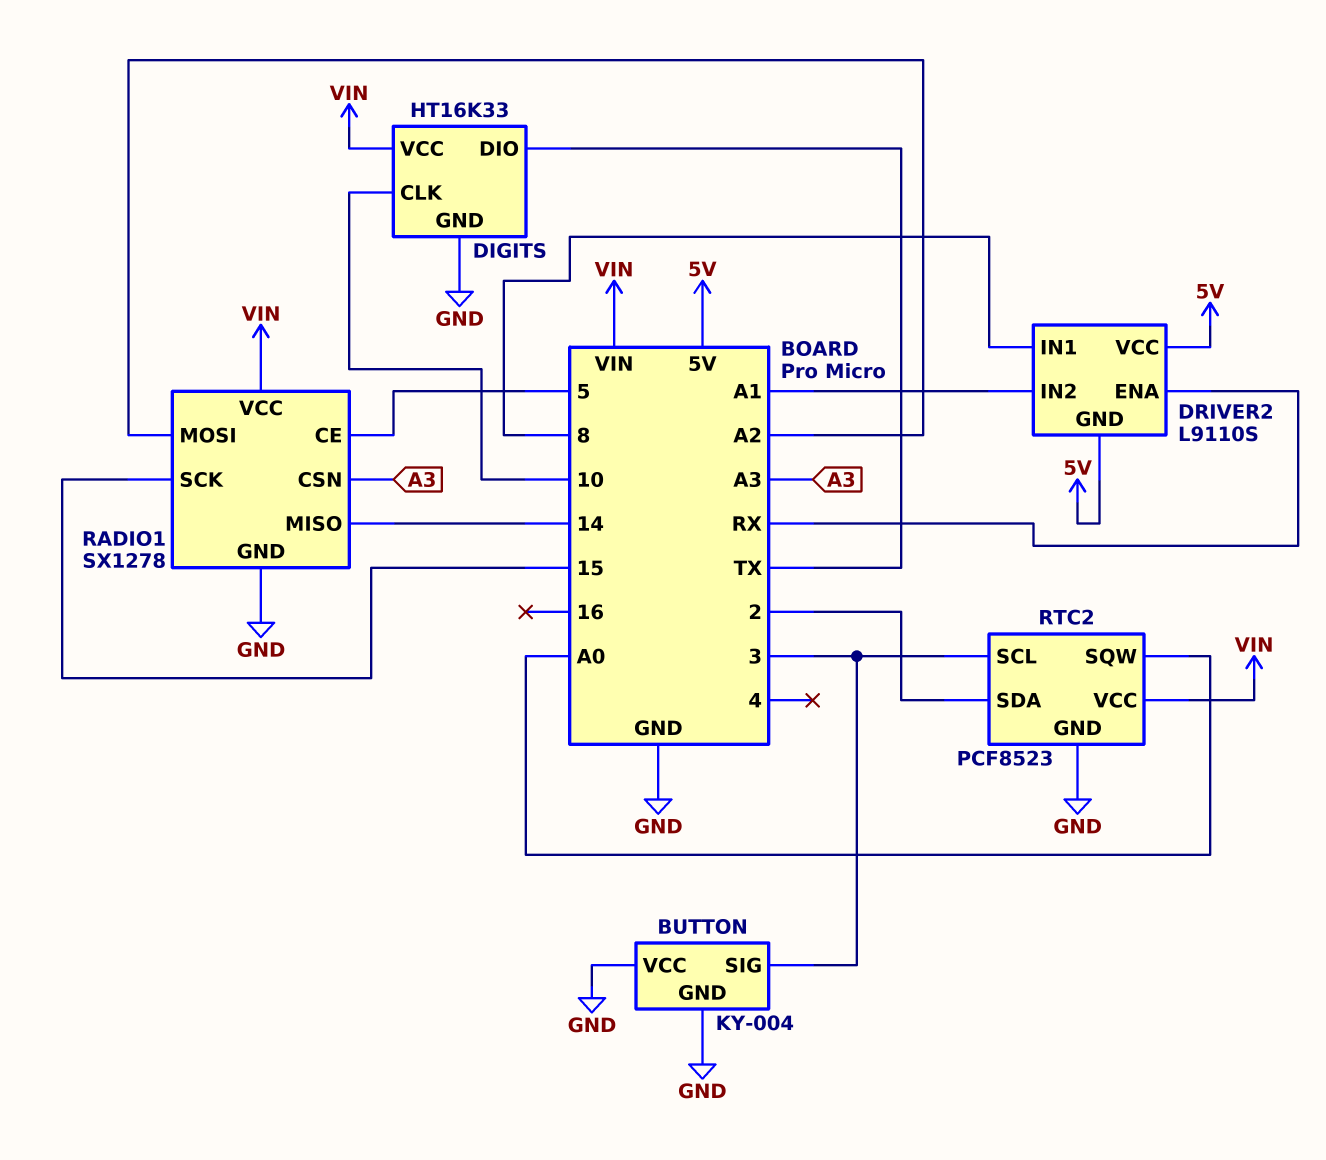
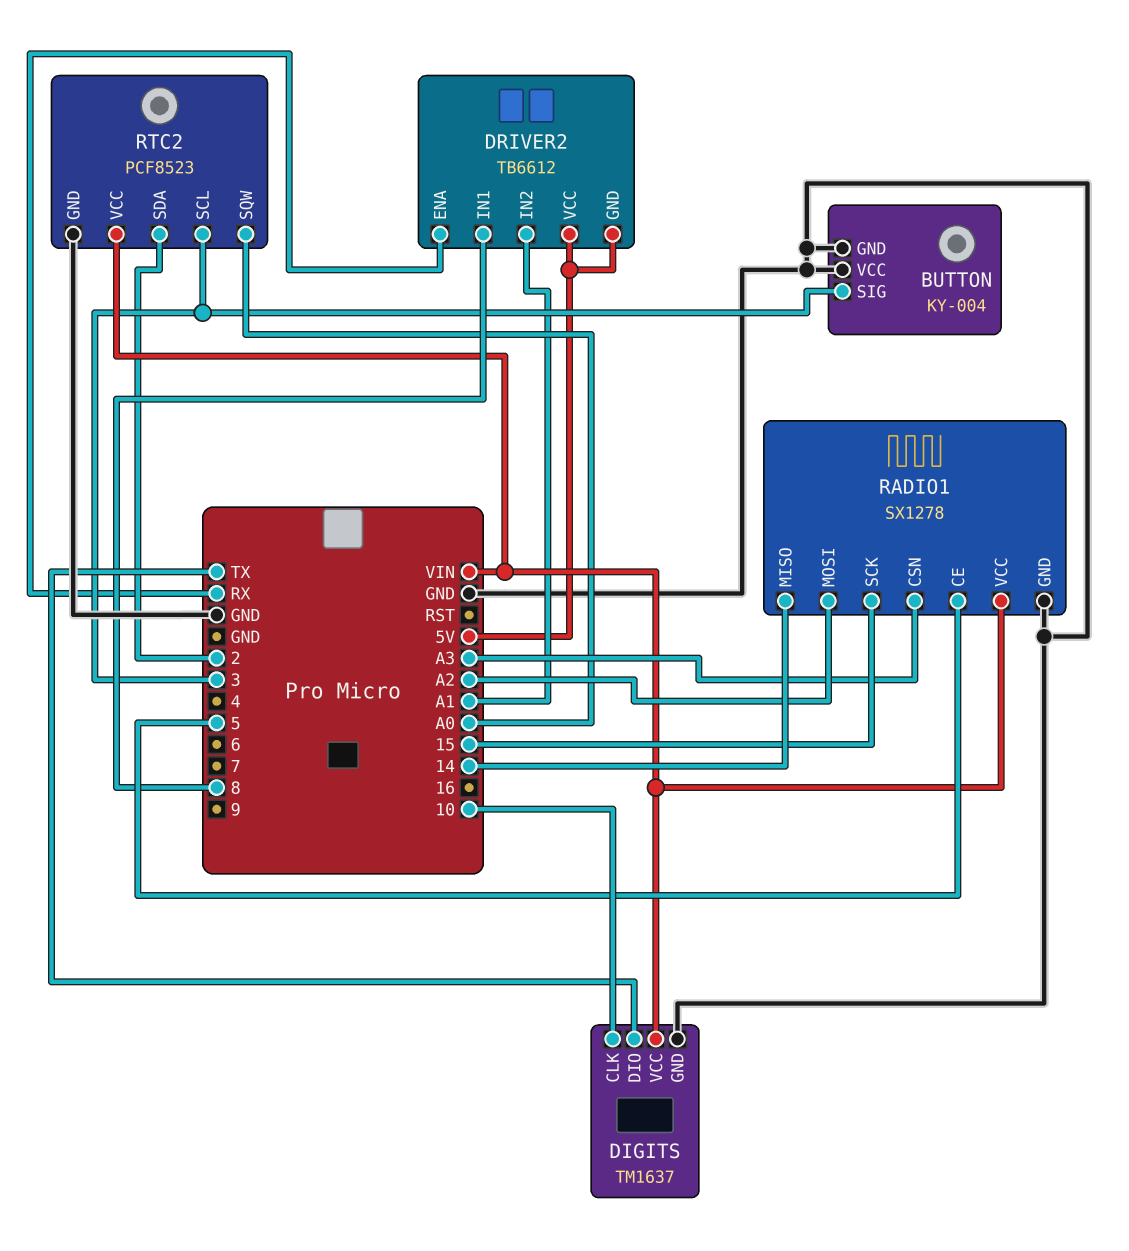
DIGITS: HT16K33 -> TM1637
DRIVER2: L9110S -> TB6612

